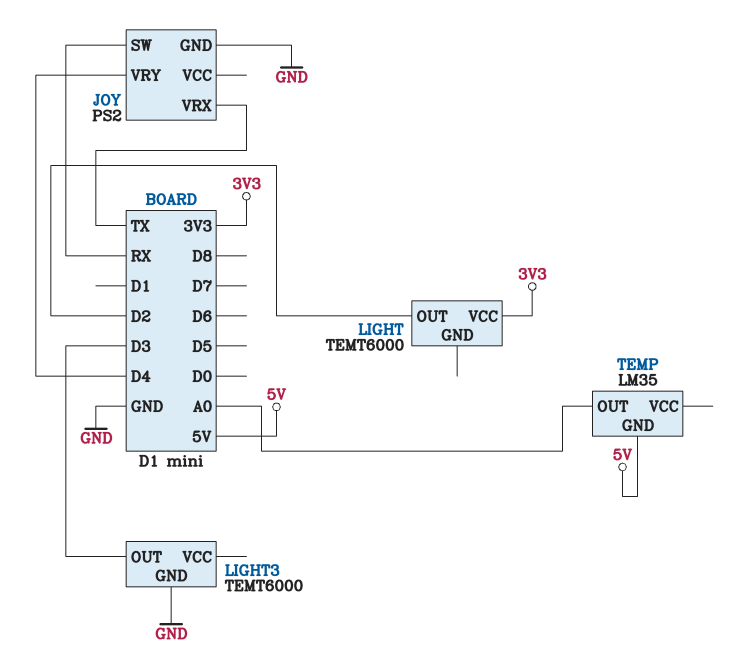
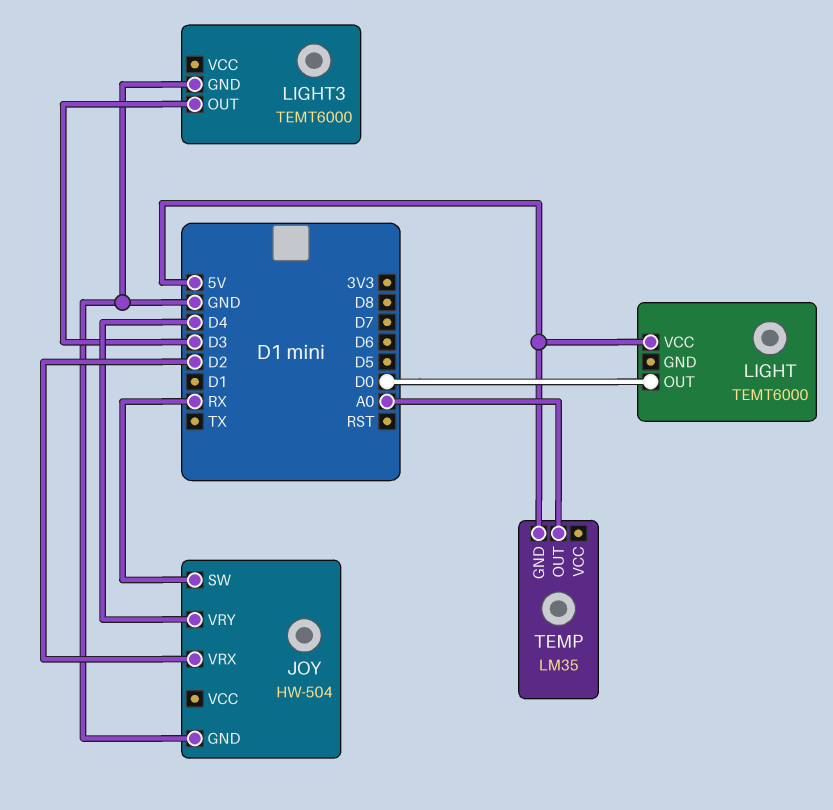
JOY: PS2 -> HW-504
JOY pin VRX: TX -> D2
LIGHT pin OUT: D2 -> D0
LIGHT pin VCC: 3V3 -> 5V

